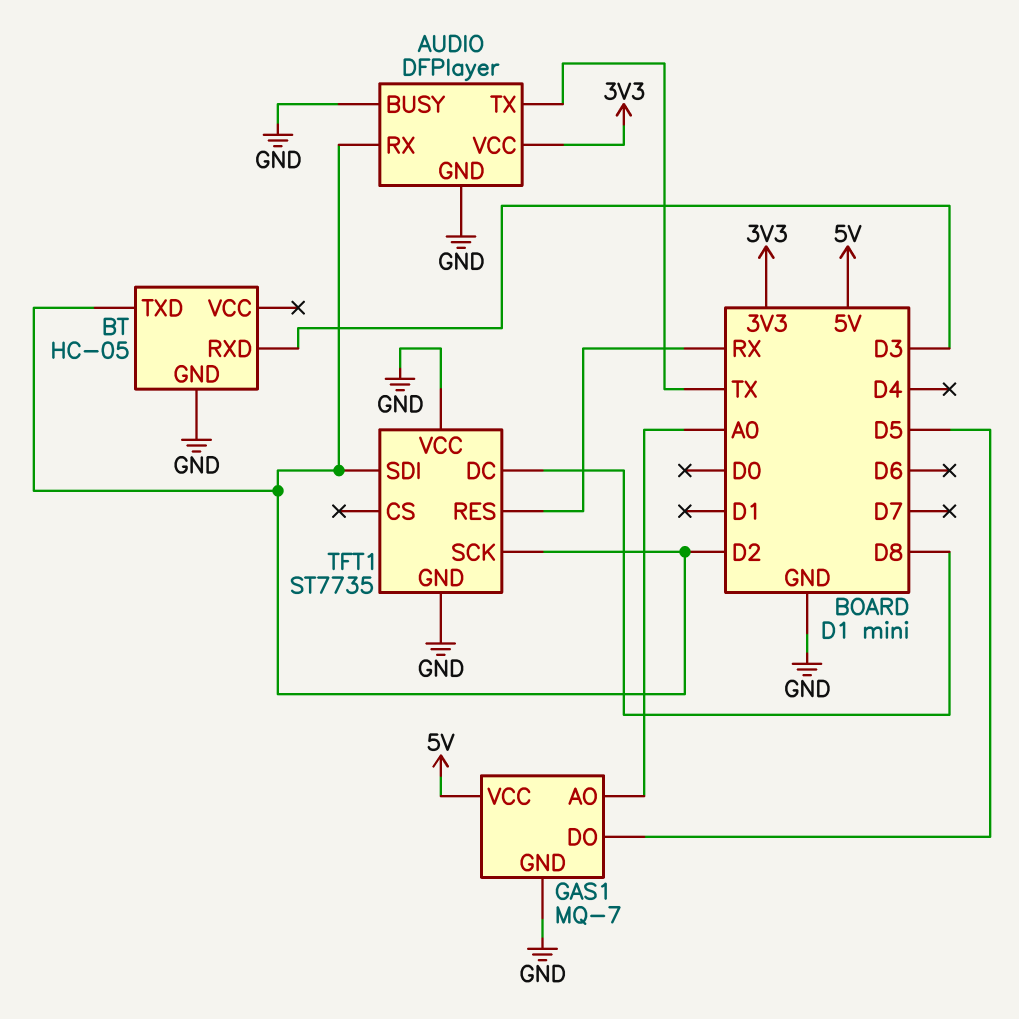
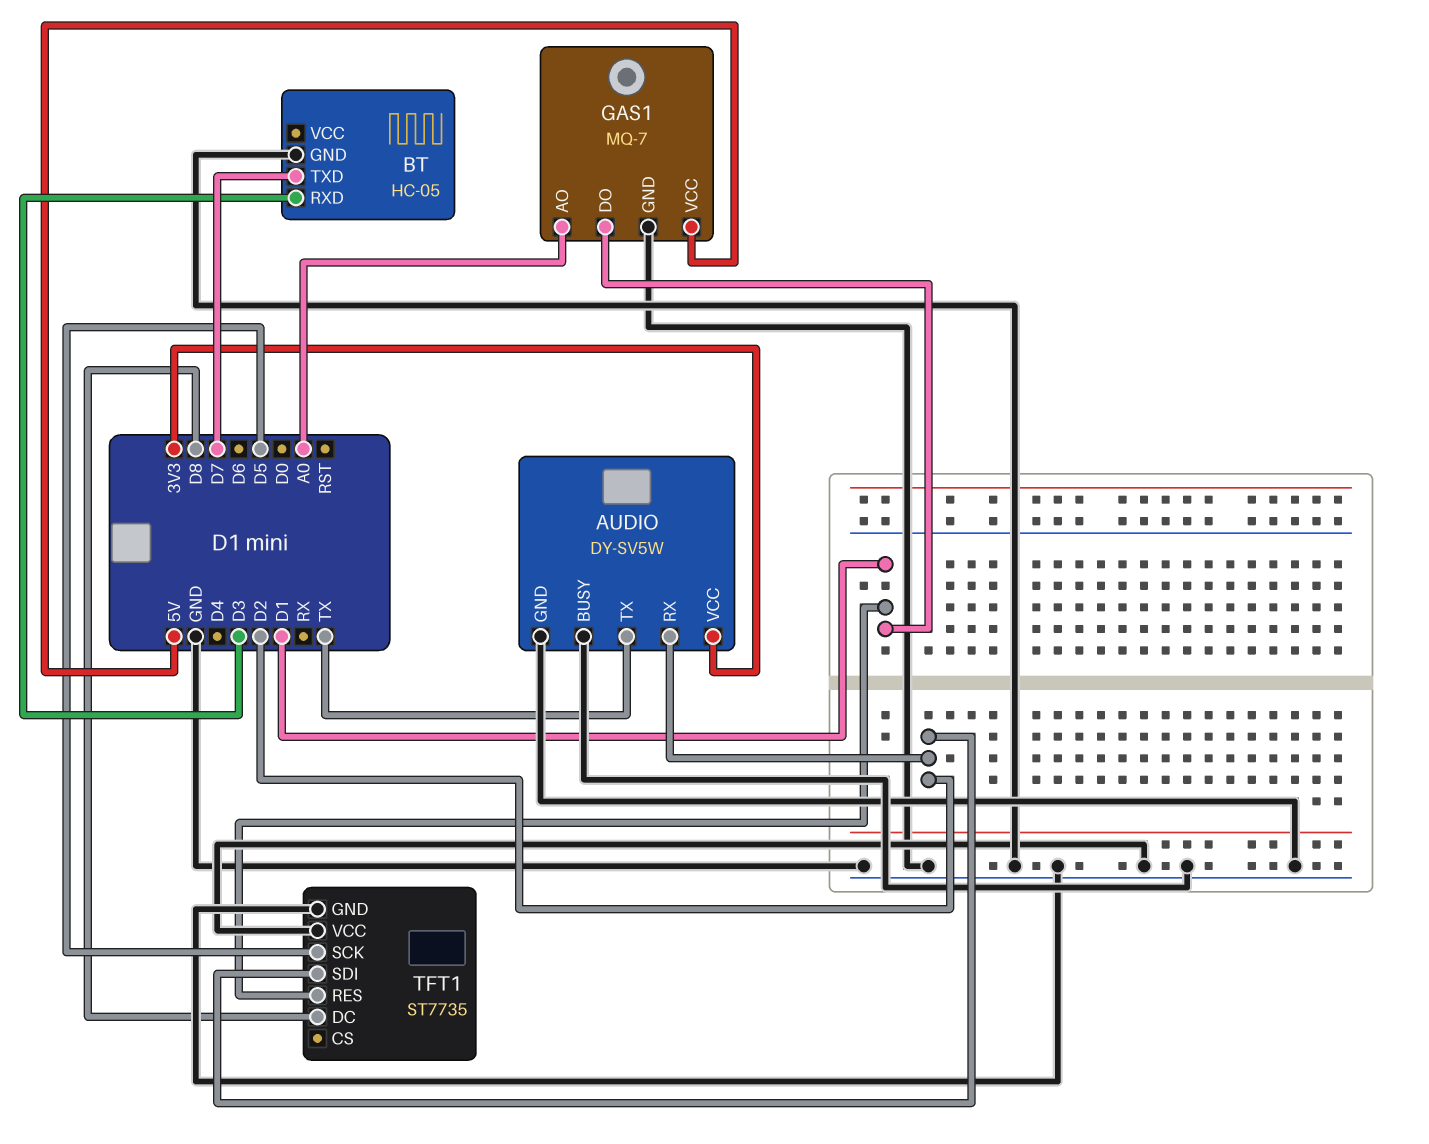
AUDIO: DFPlayer -> DY-SV5W
BT pin TXD: D2 -> D7
GAS1 pin DO: D5 -> D1
TFT1 pin RES: RX -> D1
TFT1 pin SCK: D2 -> D5

